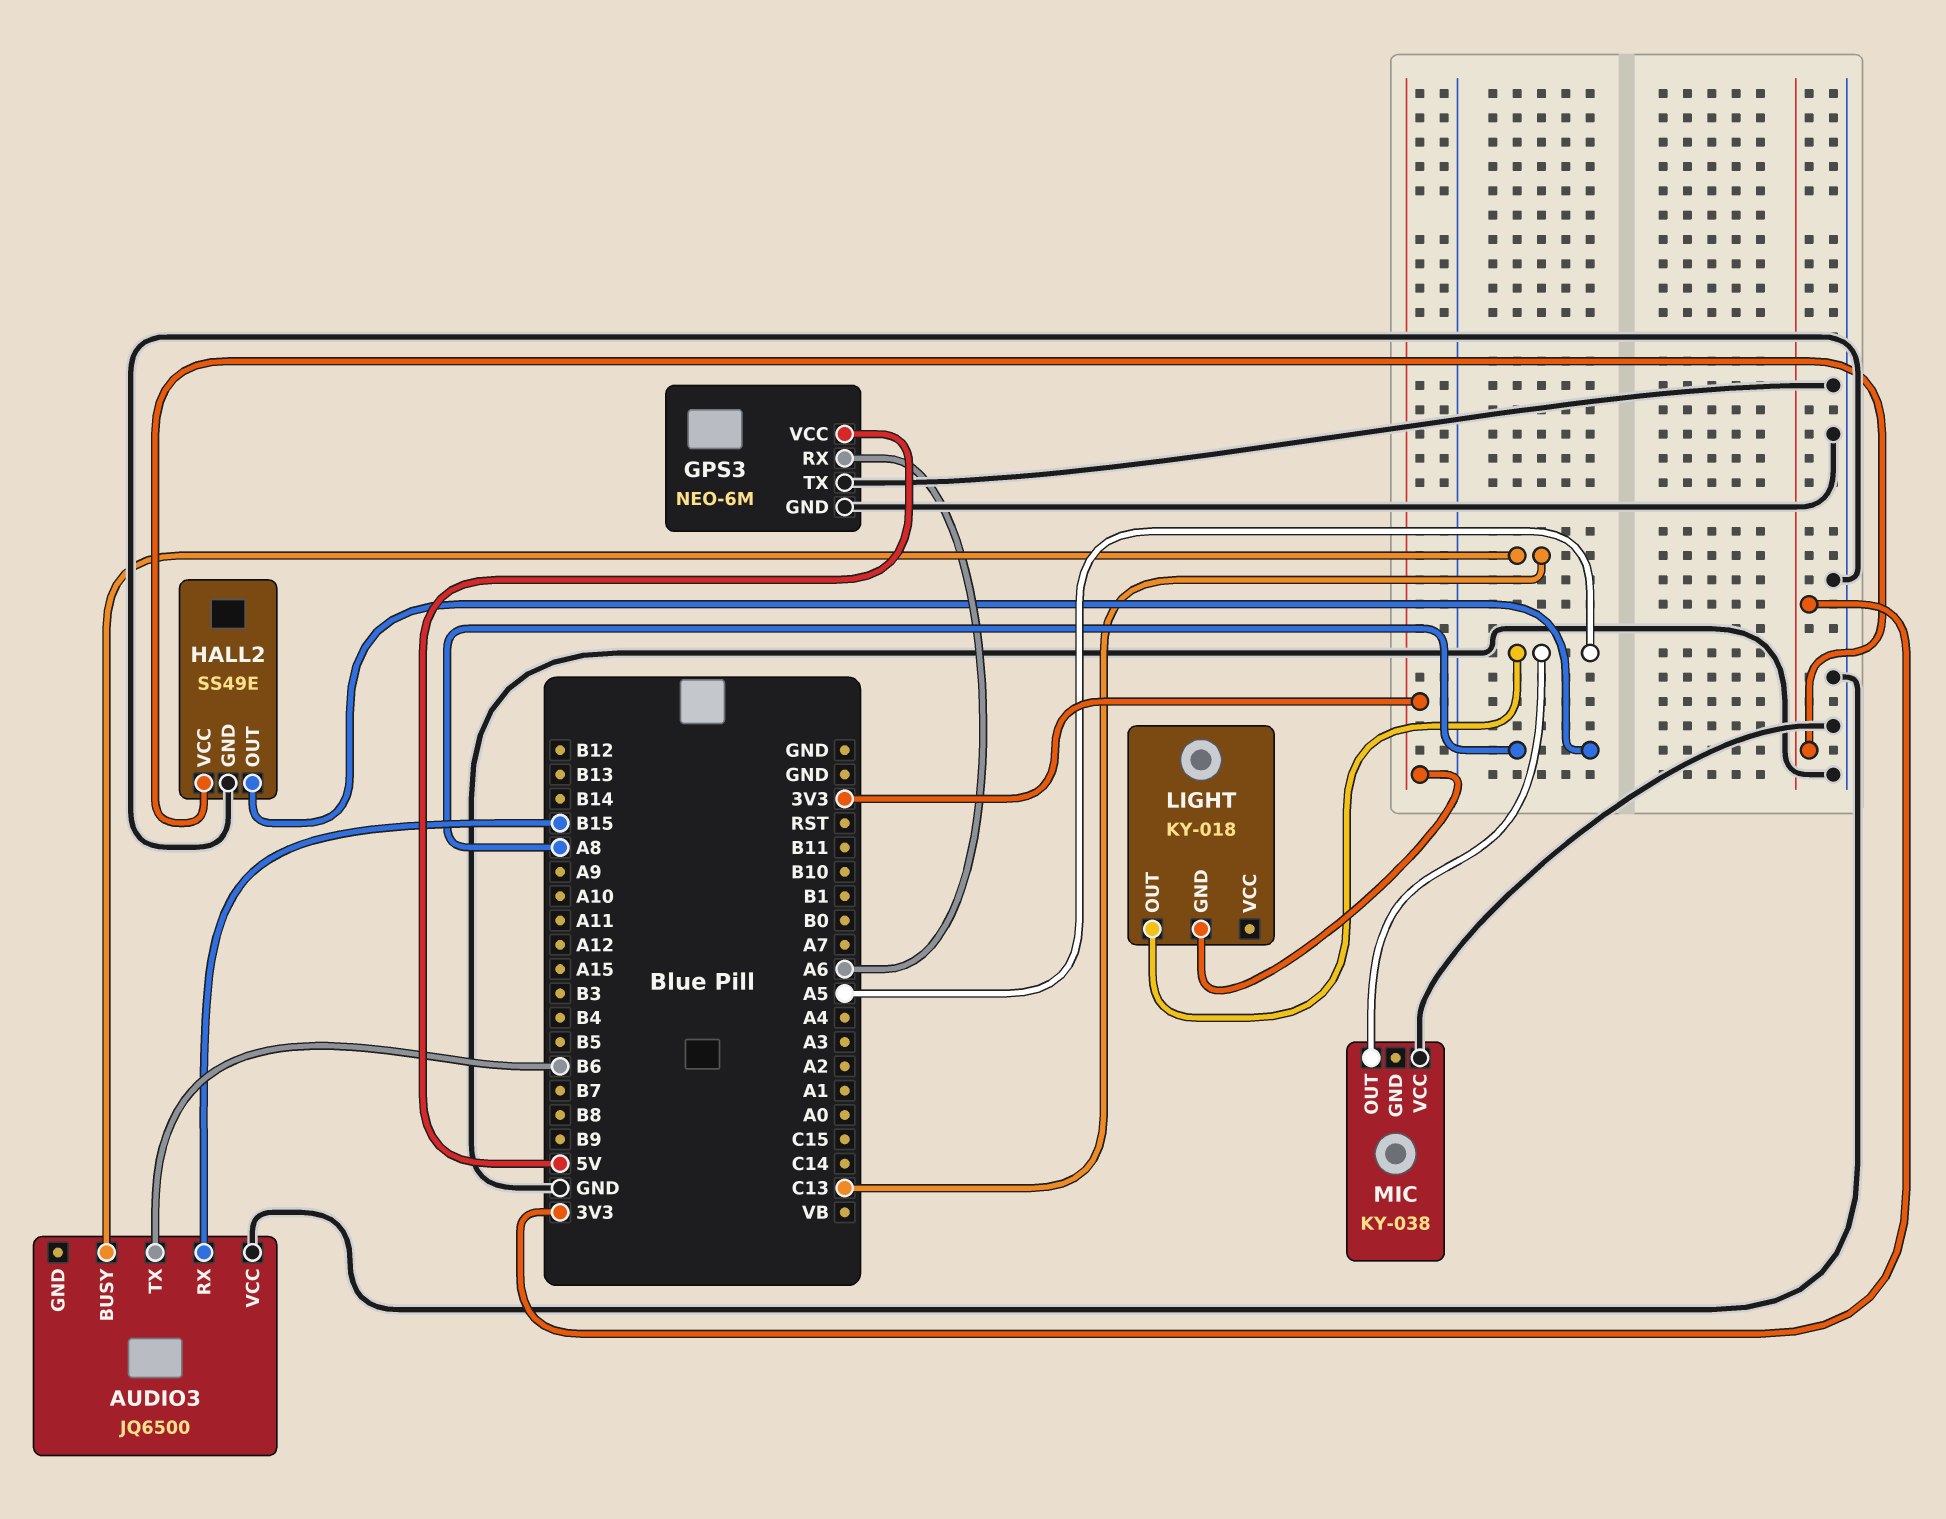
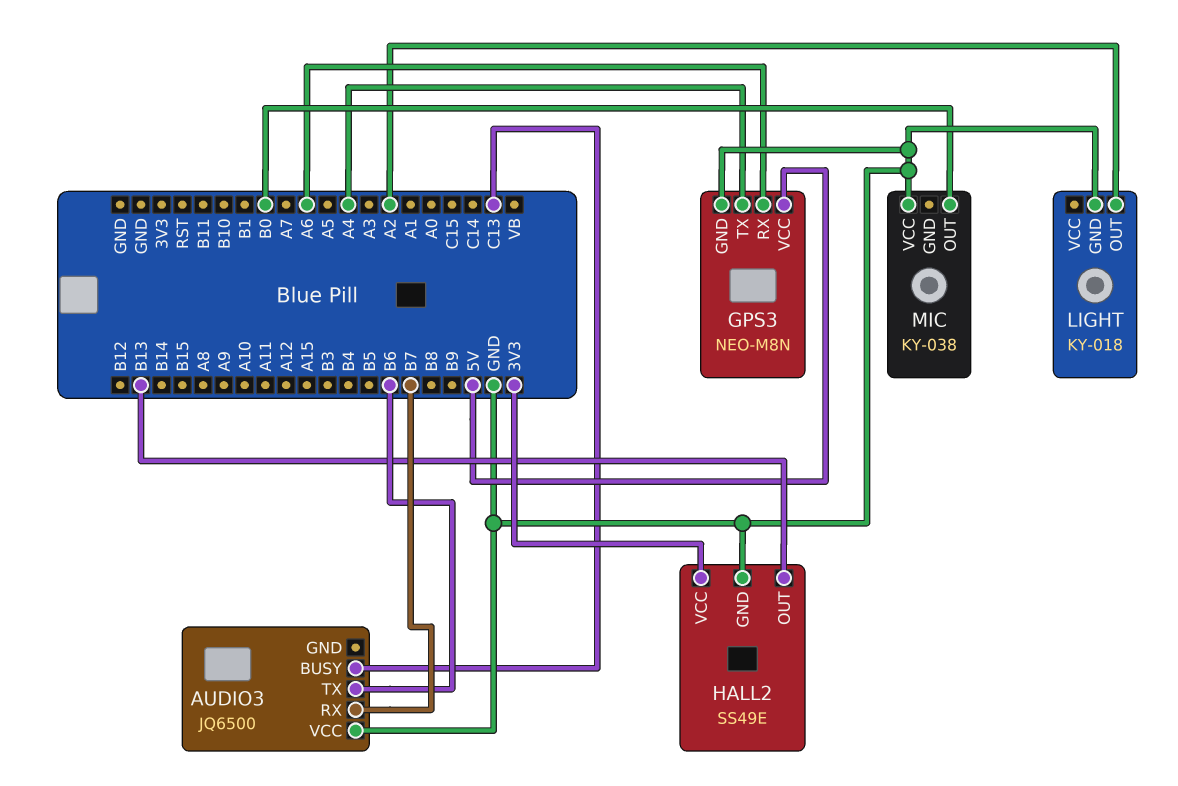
AUDIO3 pin RX: B15 -> B7
GPS3: NEO-6M -> NEO-M8N
GPS3 pin TX: GND -> A4
HALL2 pin OUT: A8 -> B13
LIGHT pin GND: 3V3 -> GND
LIGHT pin OUT: A5 -> A2
MIC pin OUT: A5 -> B0

